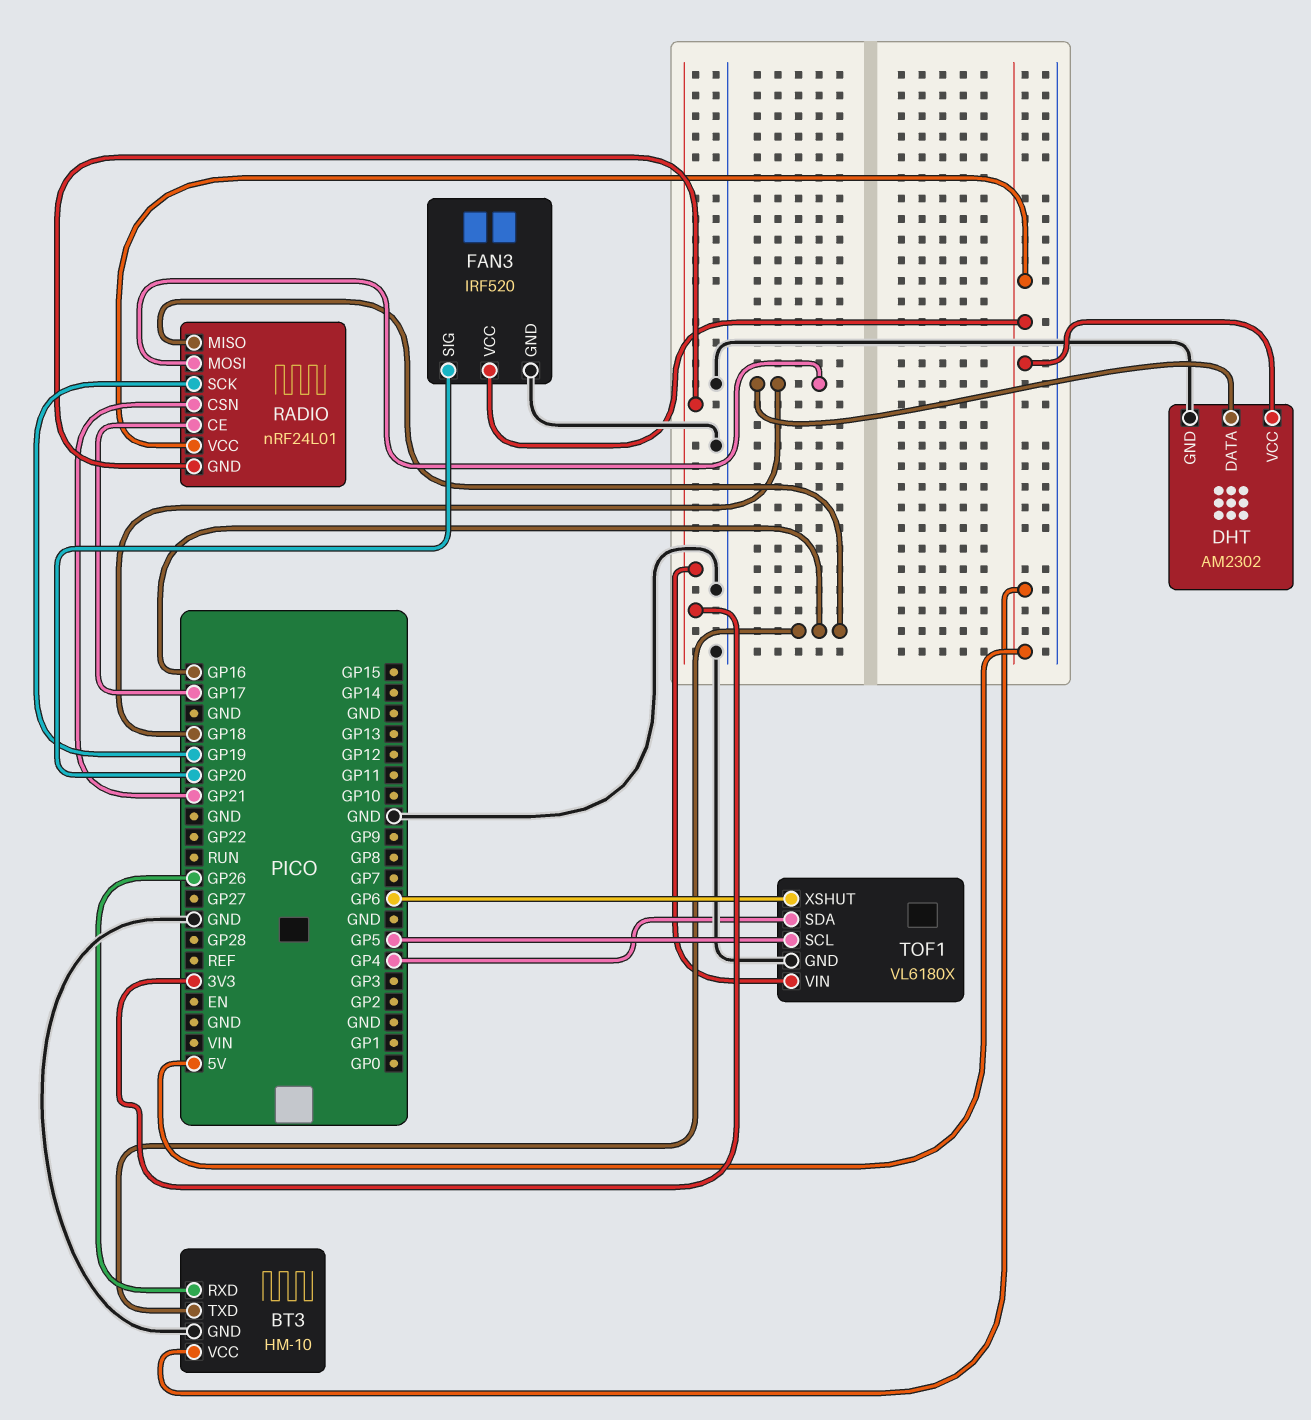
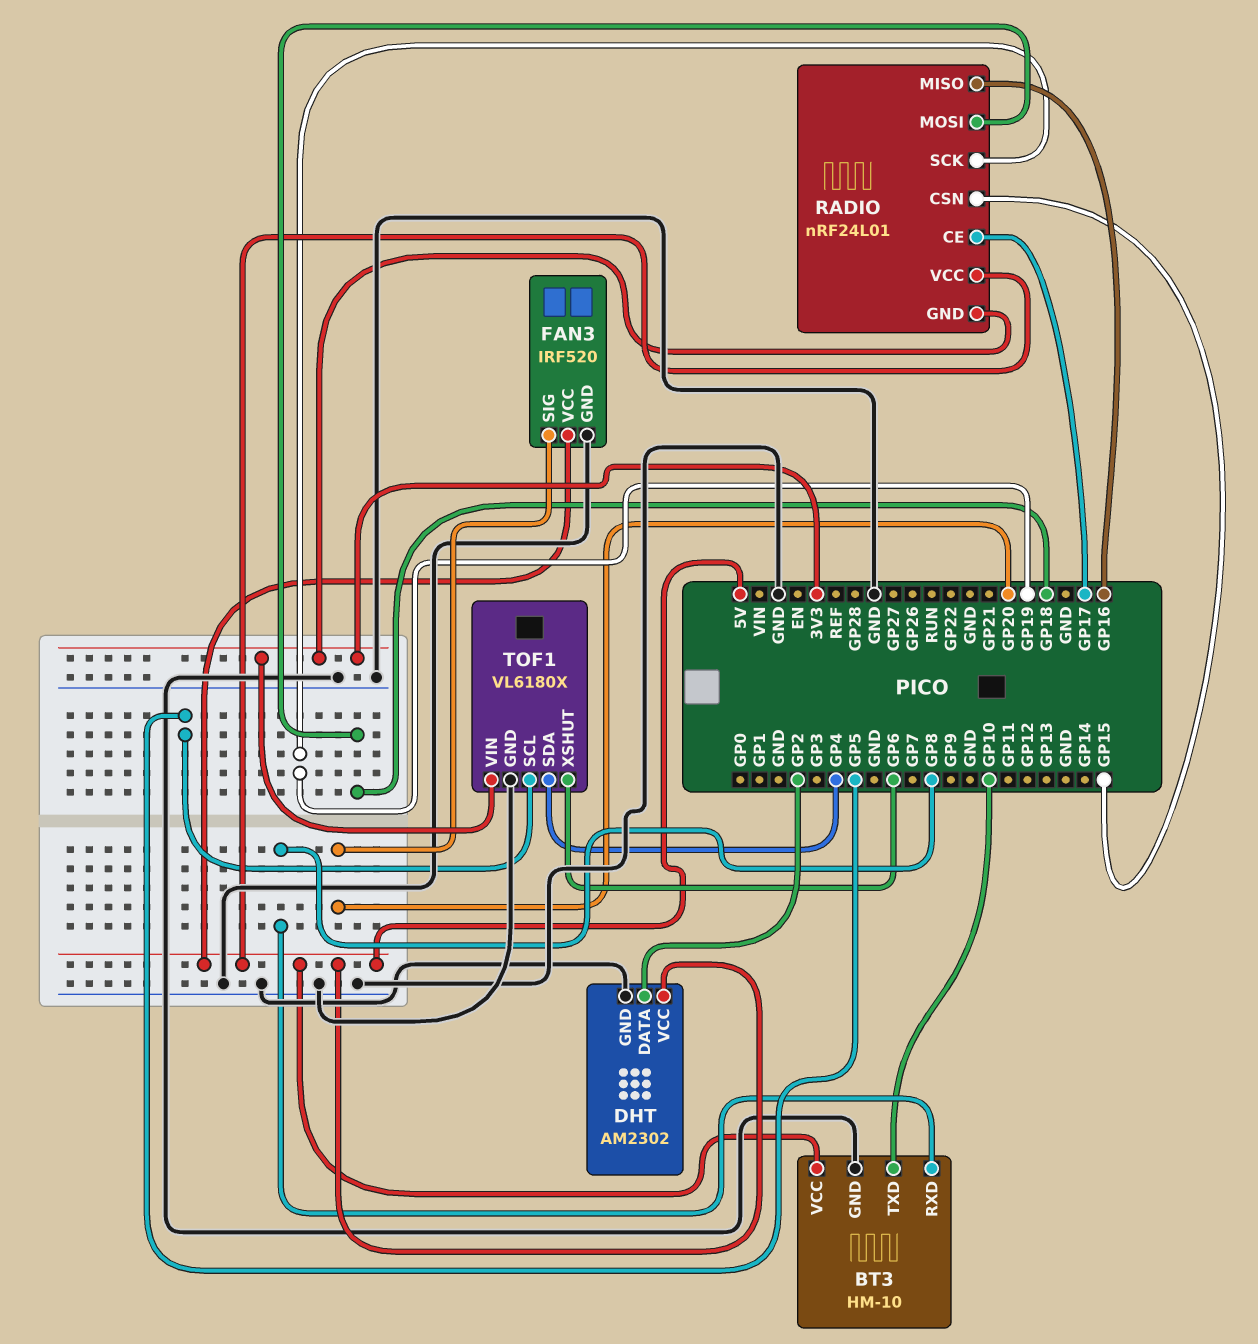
BT3 pin RXD: GP26 -> GP8
BT3 pin TXD: GP16 -> GP10
DHT pin DATA: GP18 -> GP2
RADIO pin CSN: GP21 -> GP15

